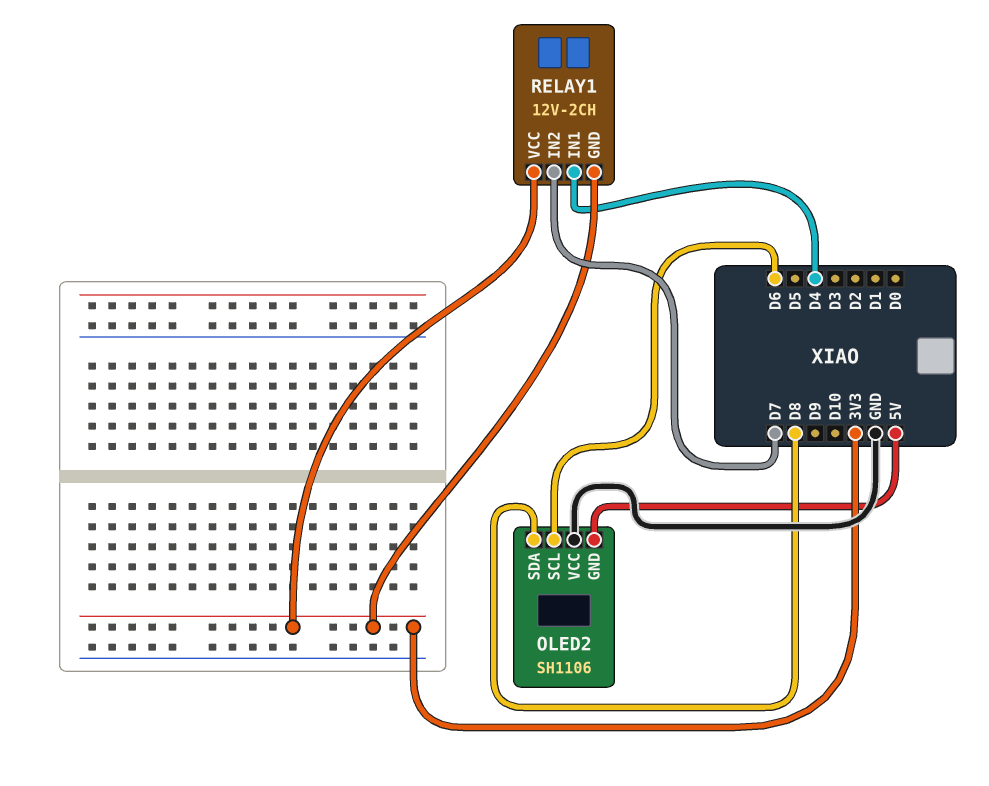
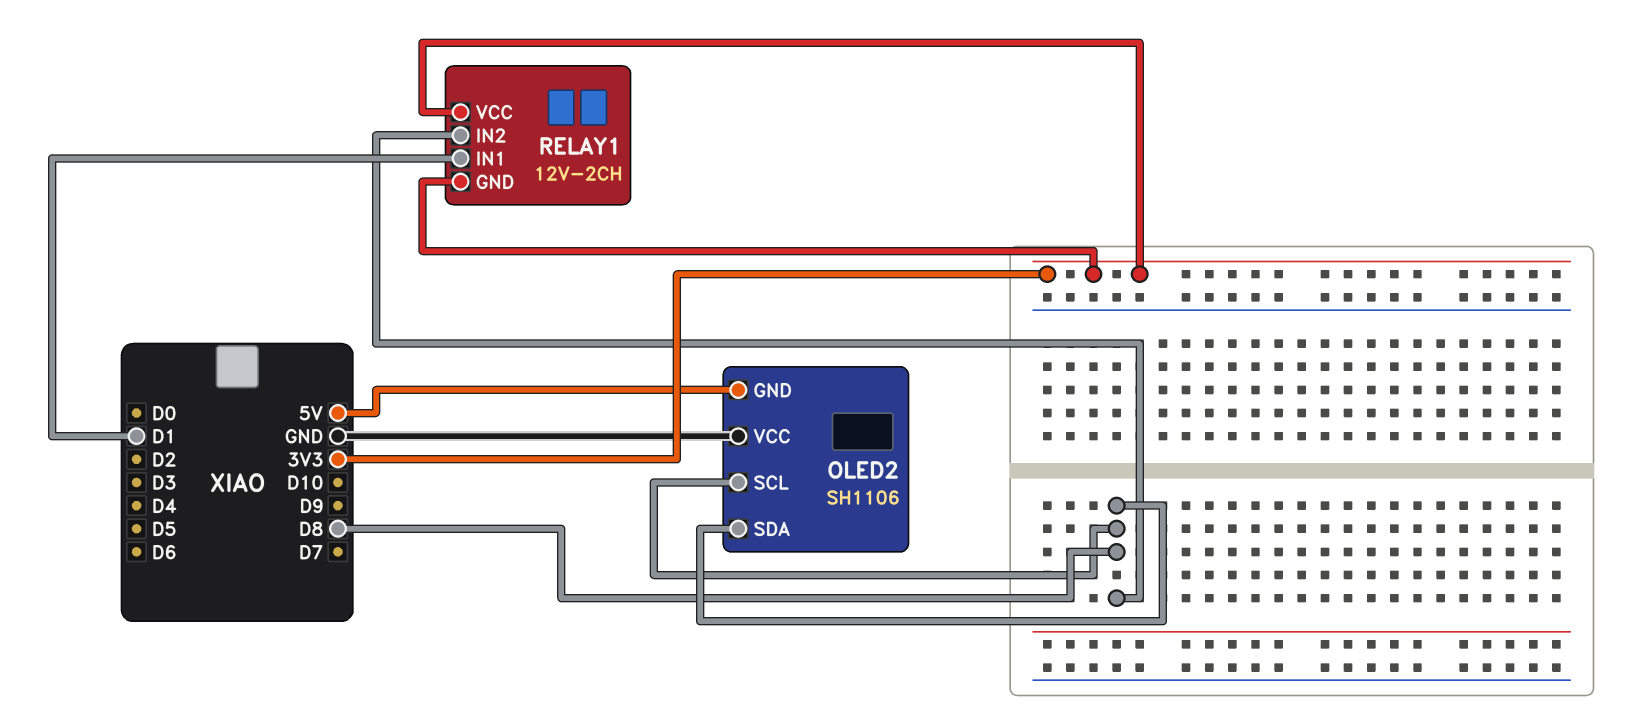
OLED2 pin SCL: D6 -> D8
RELAY1 pin IN1: D4 -> D1
RELAY1 pin IN2: D7 -> D8

